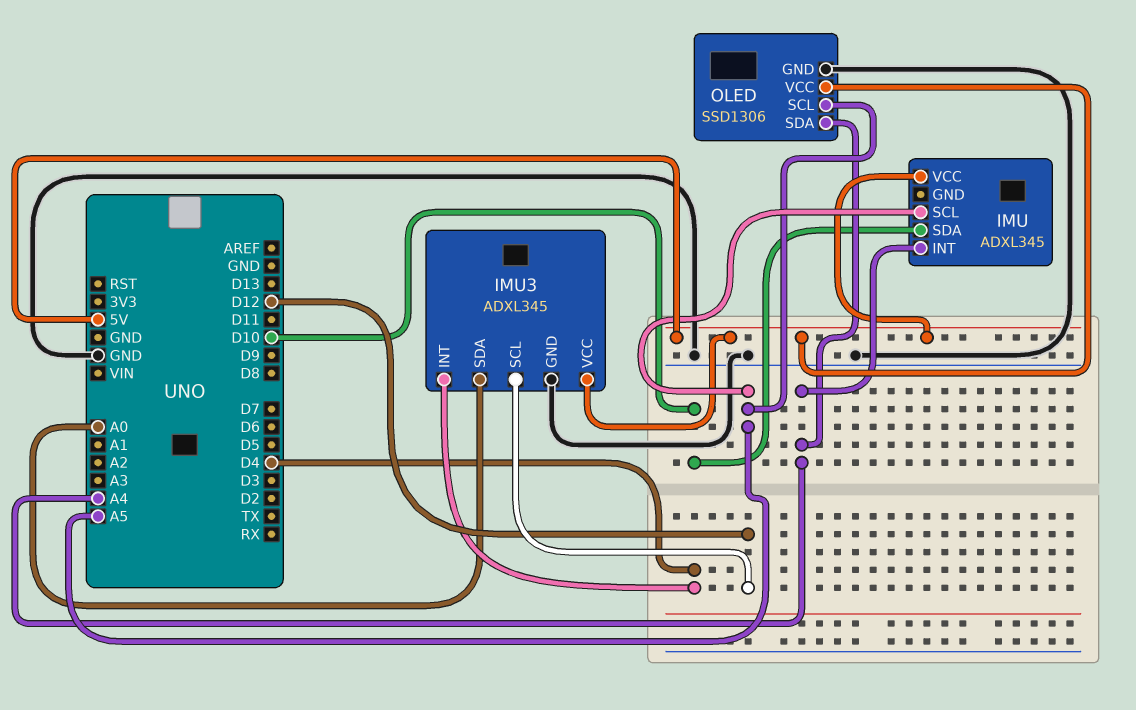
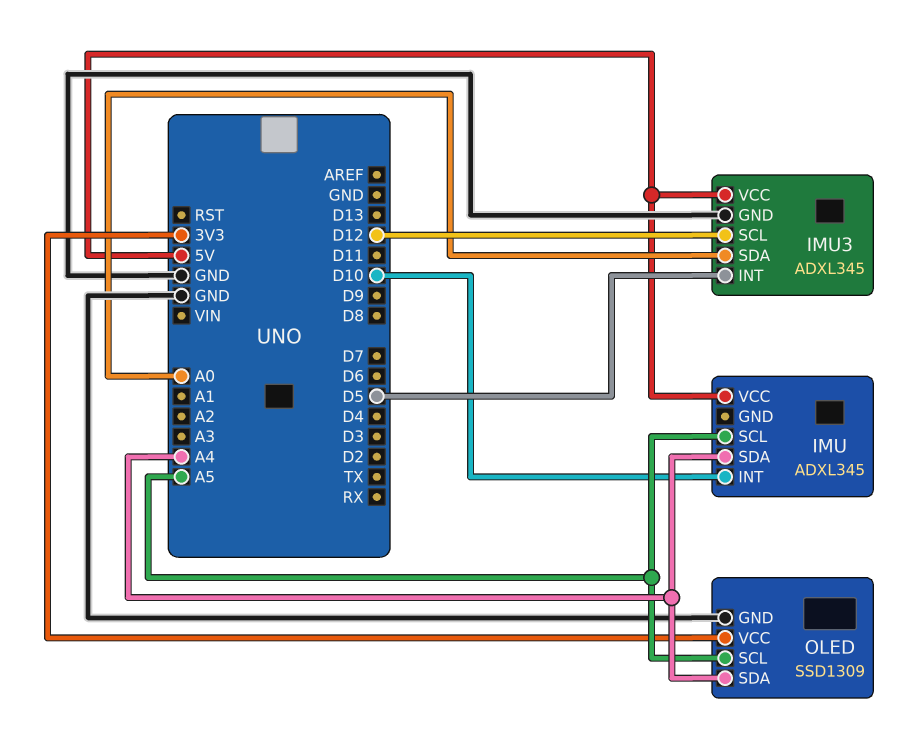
IMU pin INT: A4 -> D10
IMU pin SDA: D10 -> A4
IMU3 pin INT: D4 -> D5
OLED: SSD1306 -> SSD1309
OLED pin VCC: 5V -> 3V3

